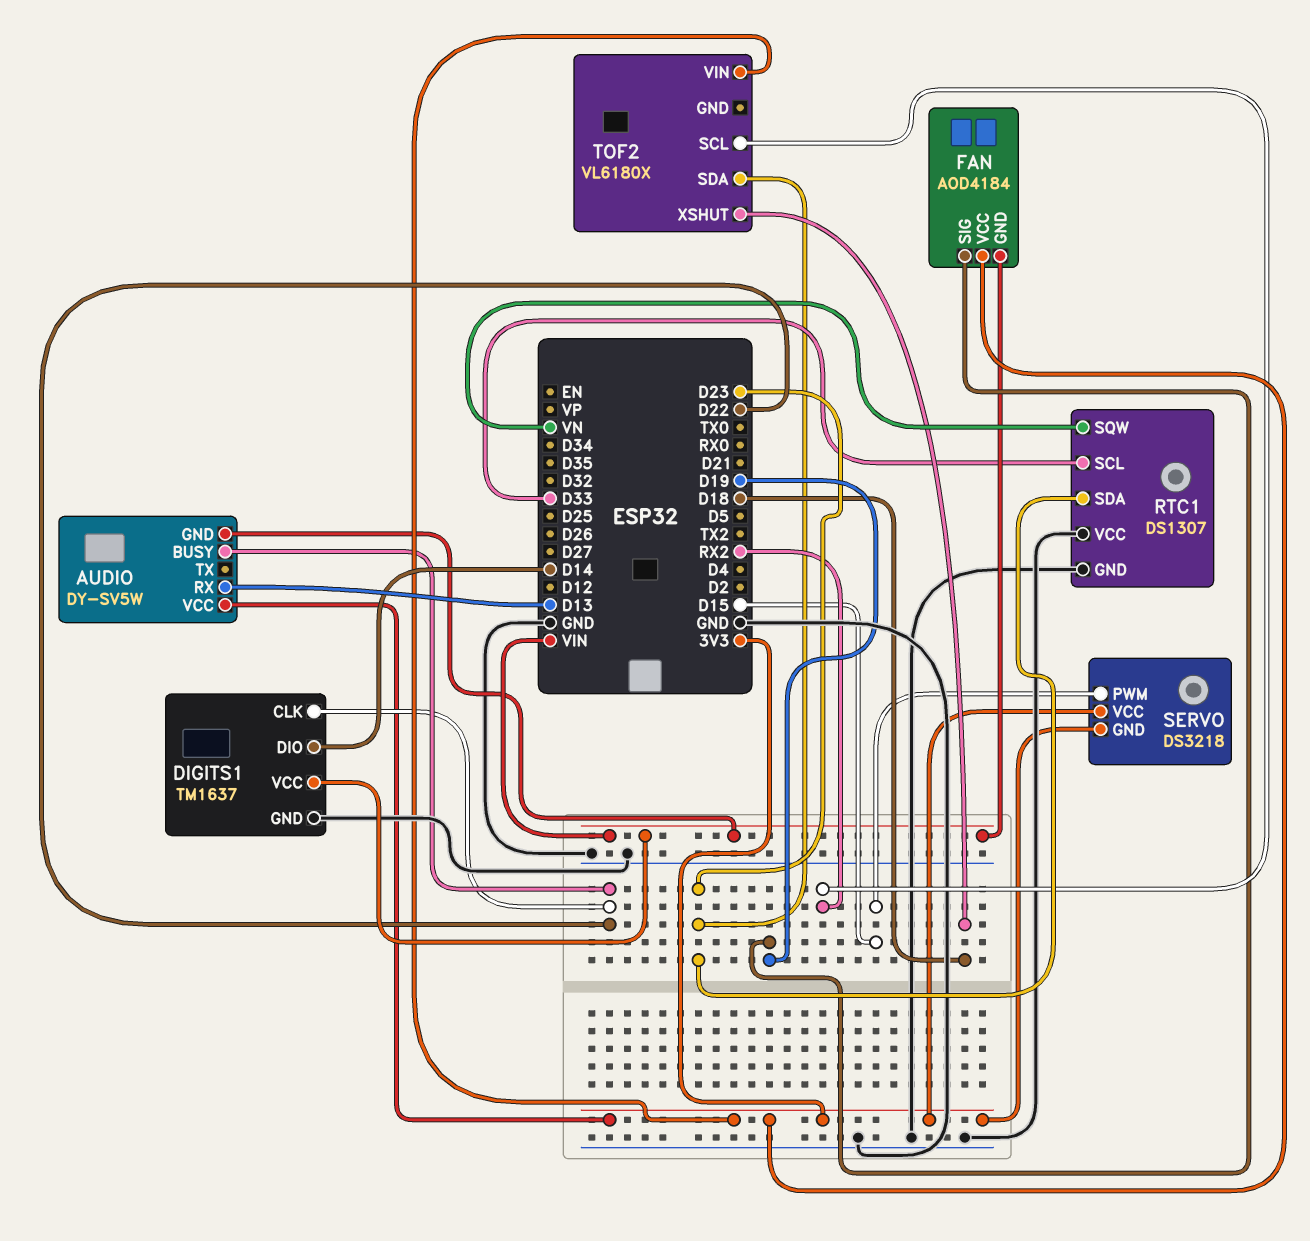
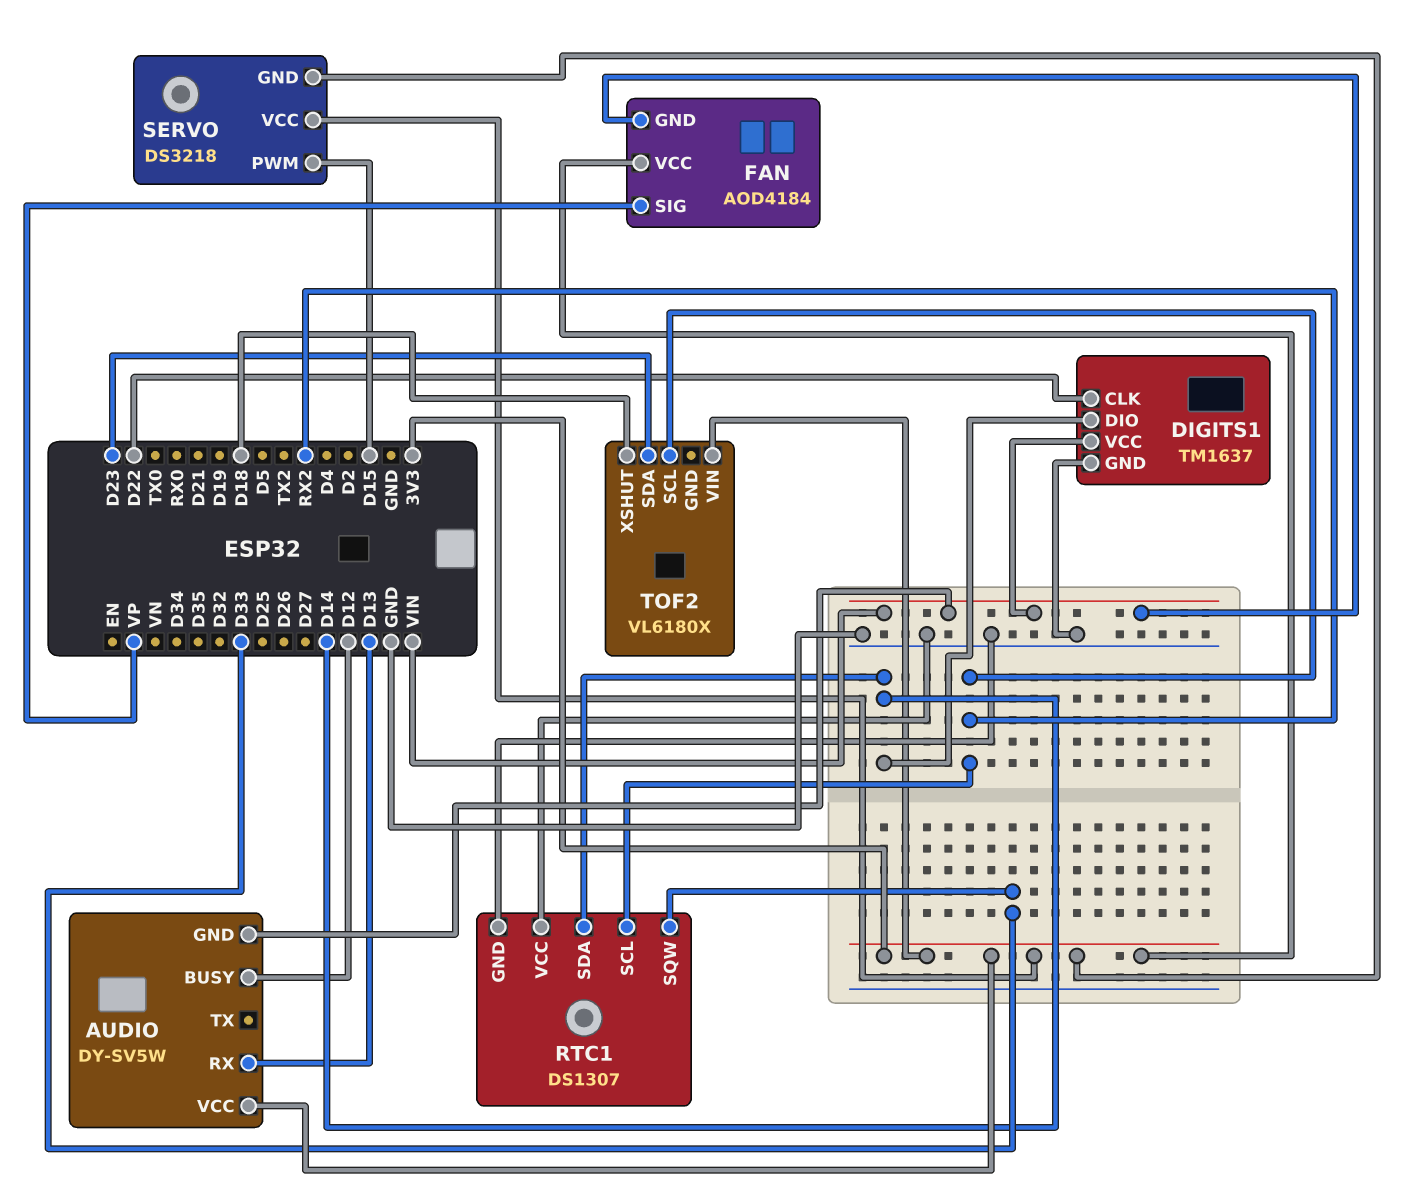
AUDIO pin BUSY: D22 -> D12
FAN pin SIG: D19 -> VP
RTC1 pin SCL: D33 -> RX2
RTC1 pin SDA: D23 -> D14
RTC1 pin SQW: VN -> D33

